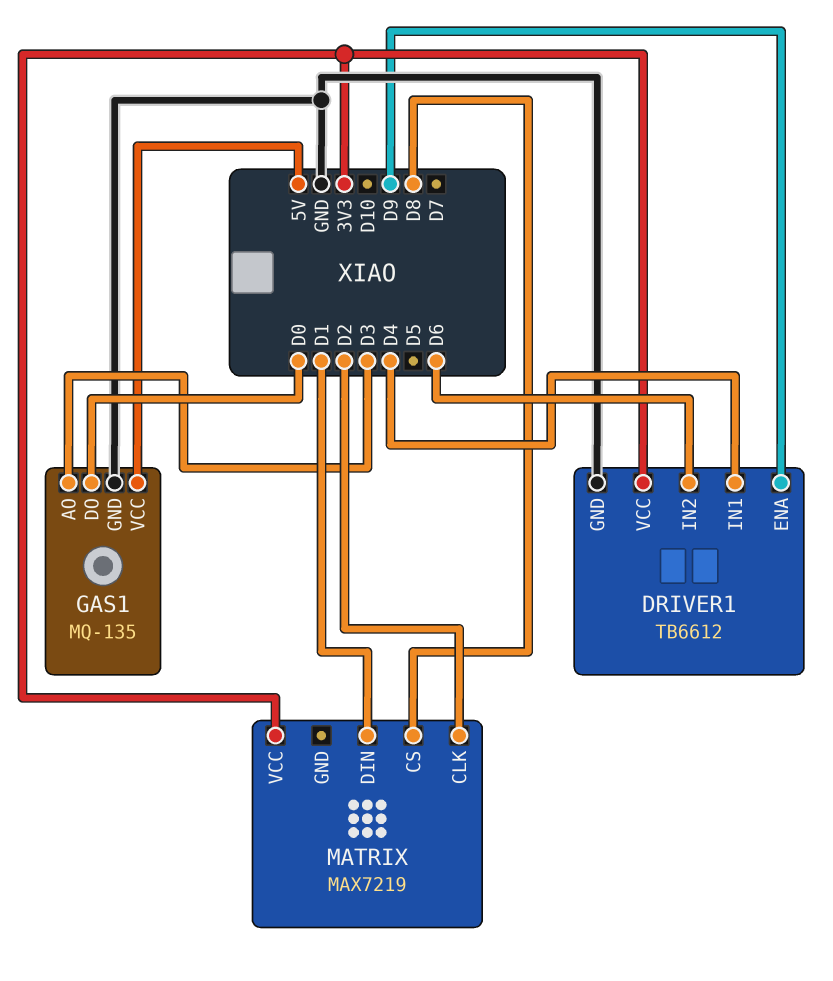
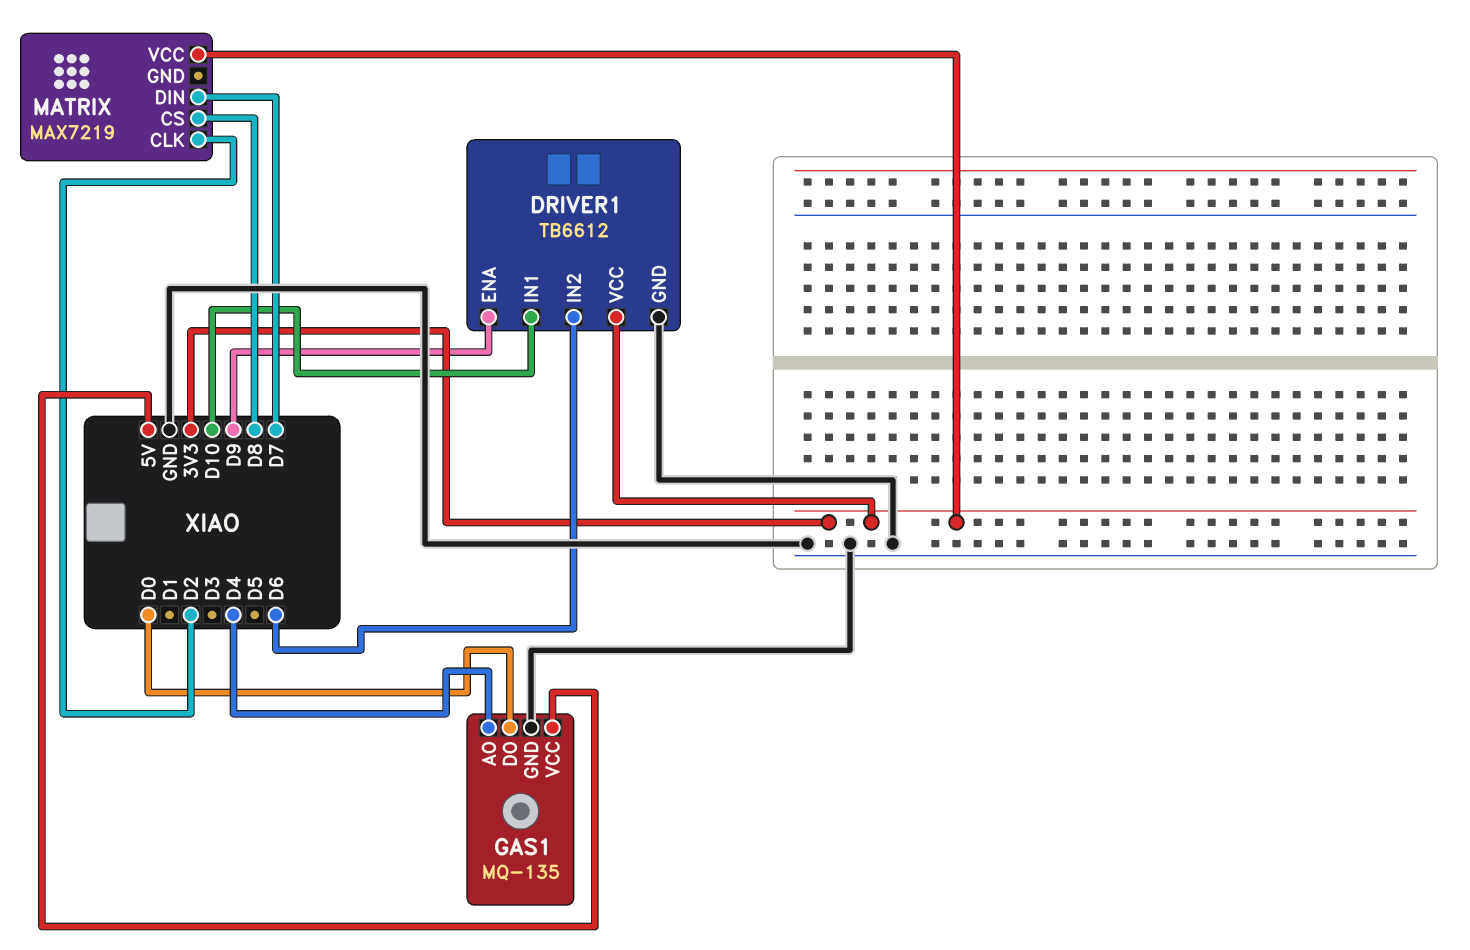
DRIVER1 pin IN1: D4 -> D10
GAS1 pin AO: D3 -> D4
MATRIX pin DIN: D1 -> D7

